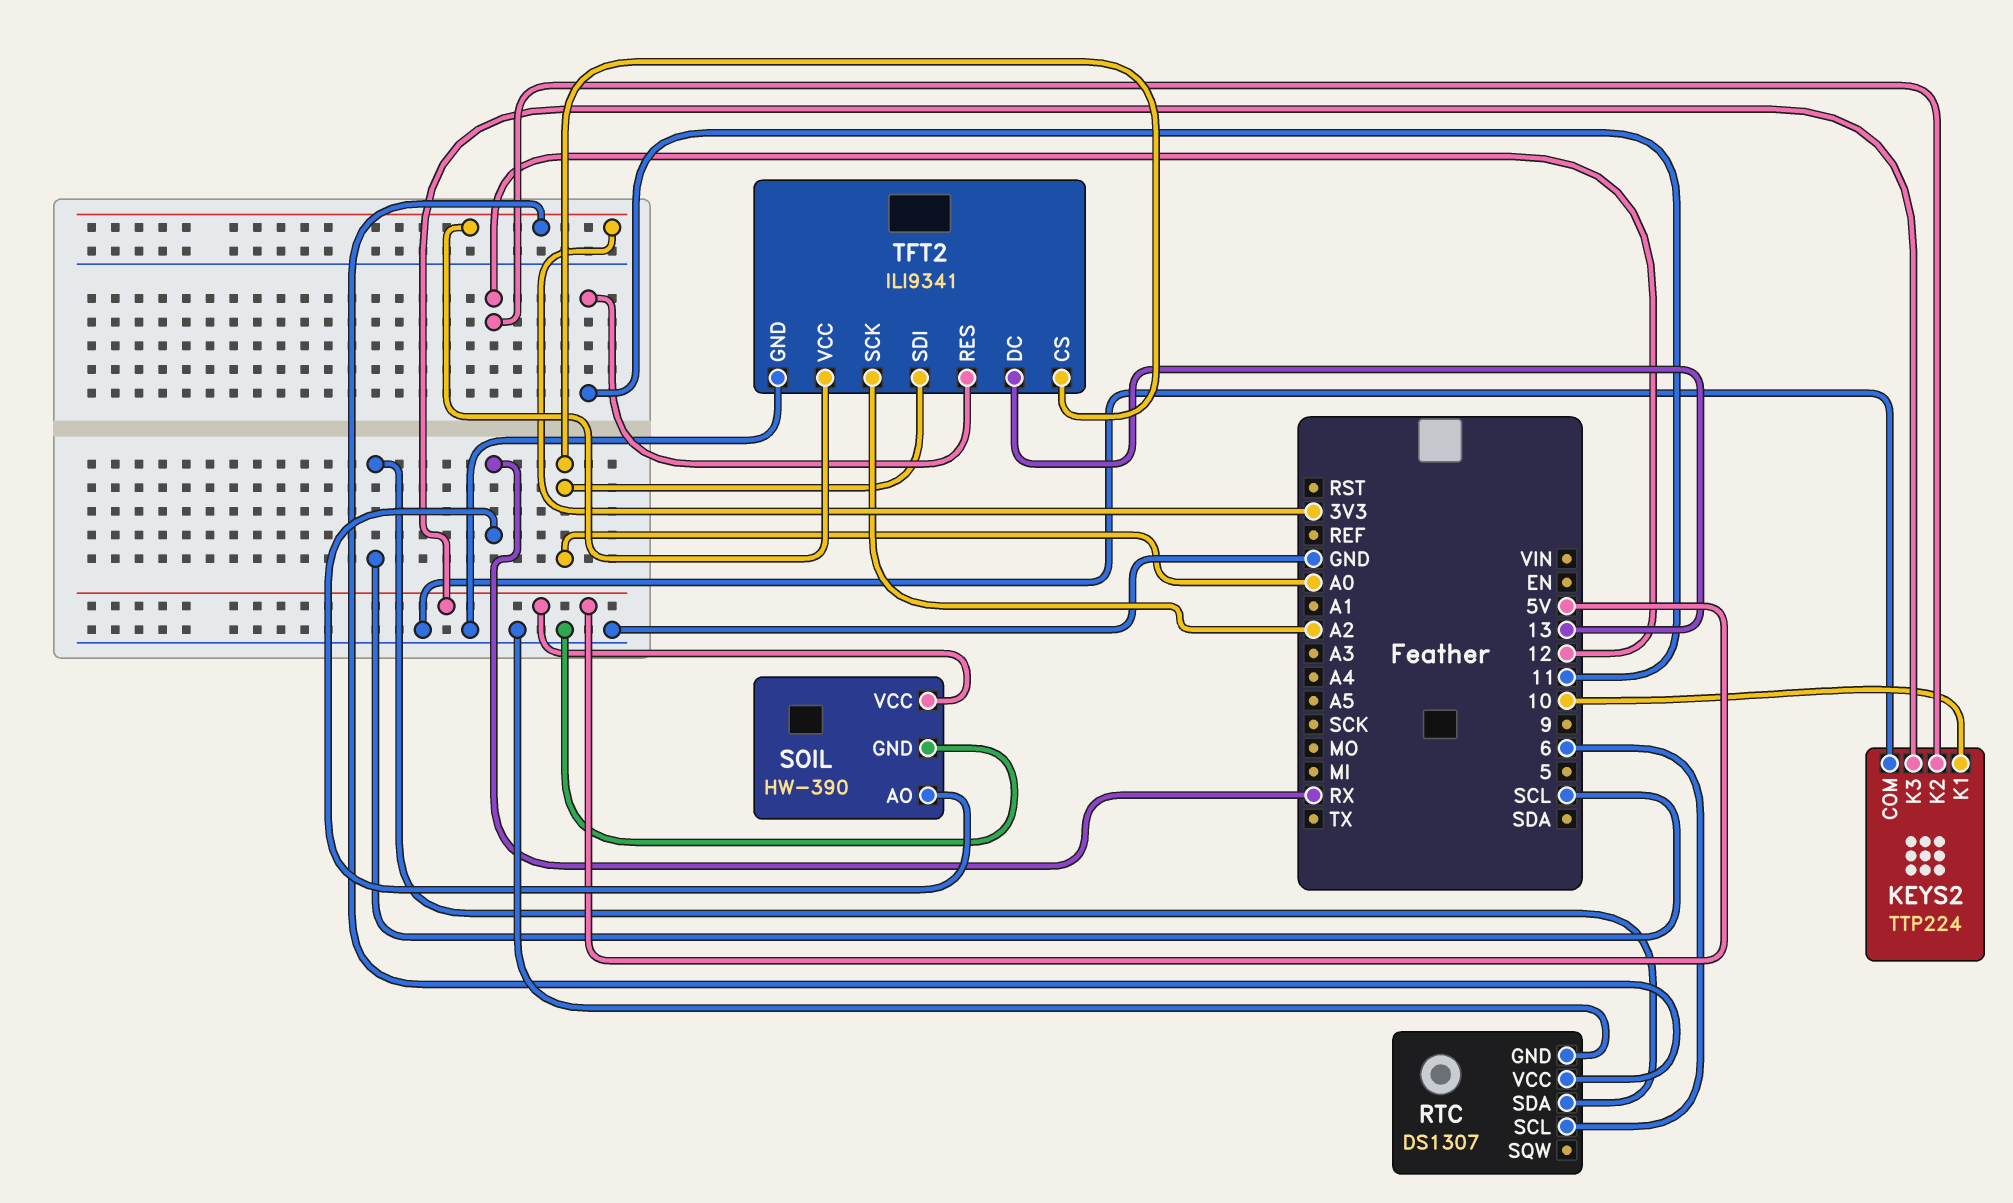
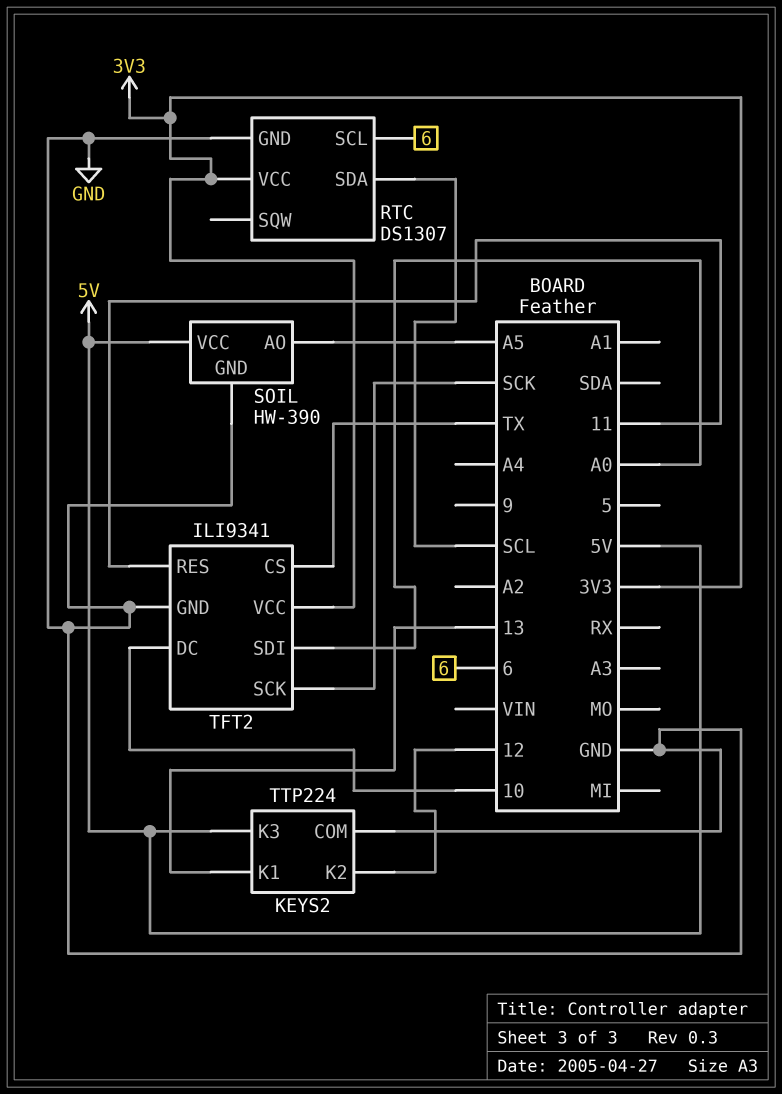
KEYS2 pin K1: 10 -> 13
SOIL pin AO: RX -> A5
TFT2 pin CS: A0 -> TX
TFT2 pin DC: 13 -> 10
TFT2 pin SCK: A2 -> SCK

